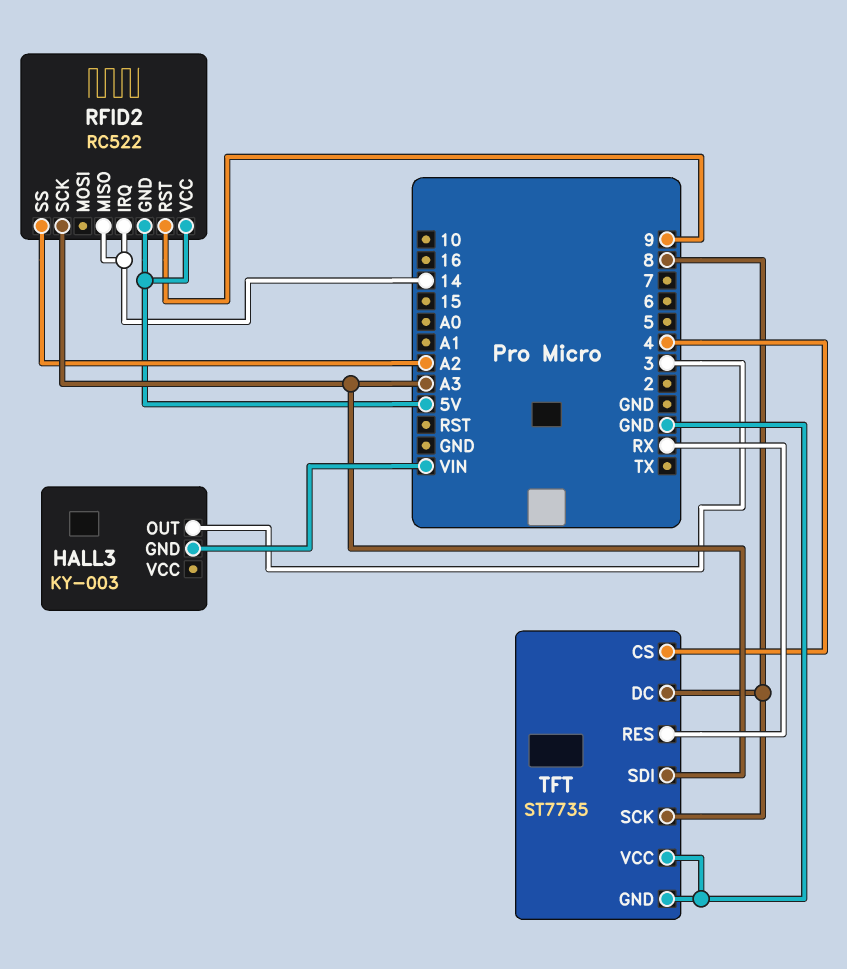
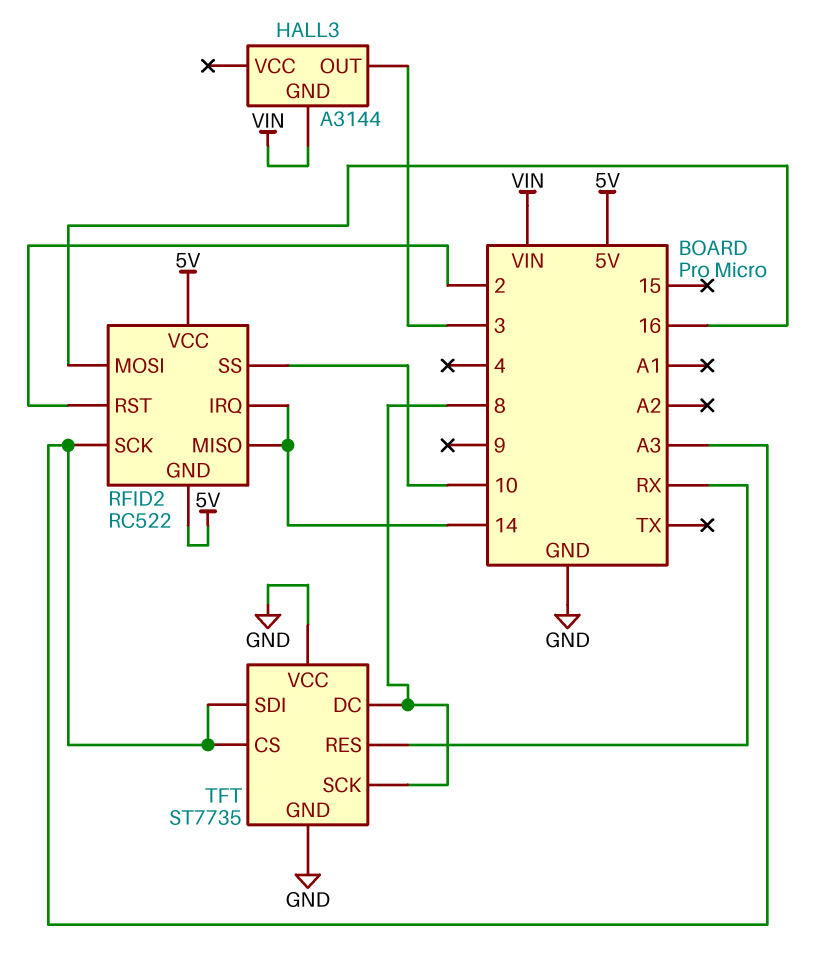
HALL3: KY-003 -> A3144
RFID2 pin MOSI: none -> 16
RFID2 pin RST: 9 -> 2
RFID2 pin SS: A2 -> 10
TFT pin CS: 4 -> A3

